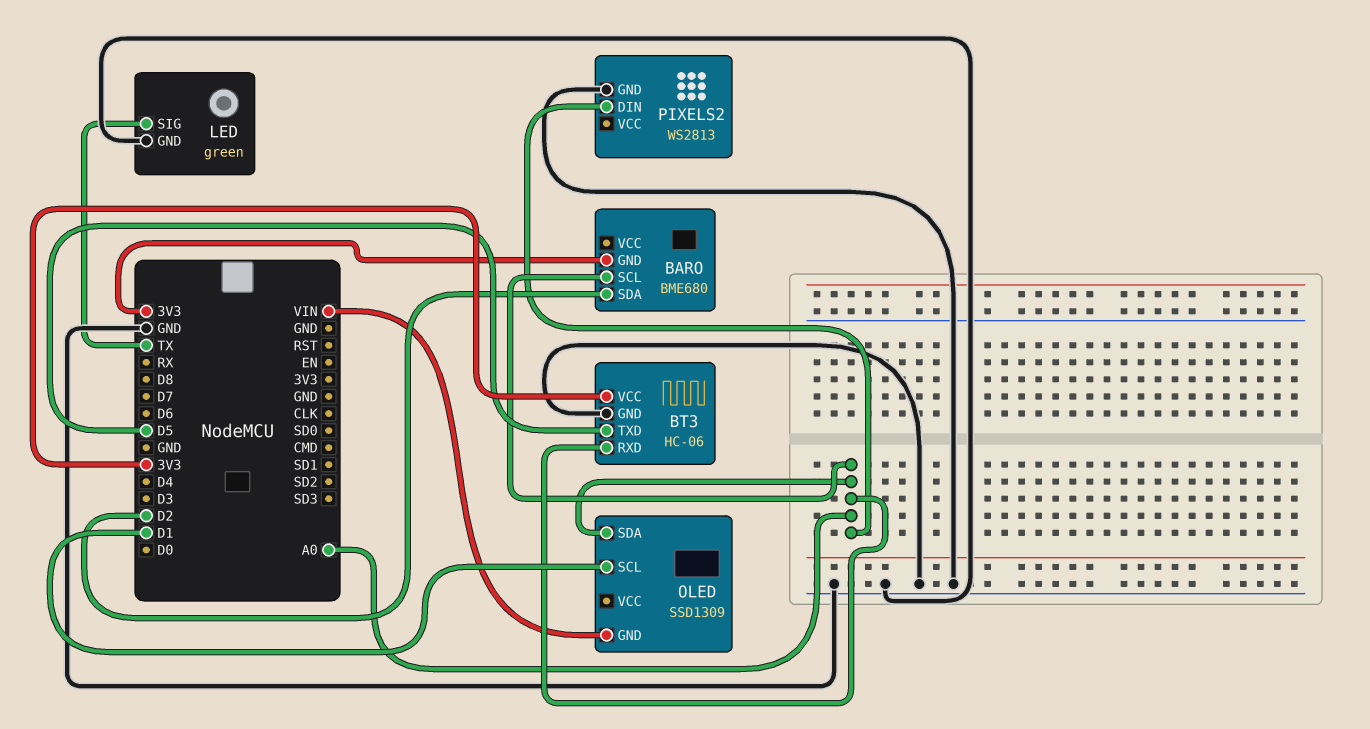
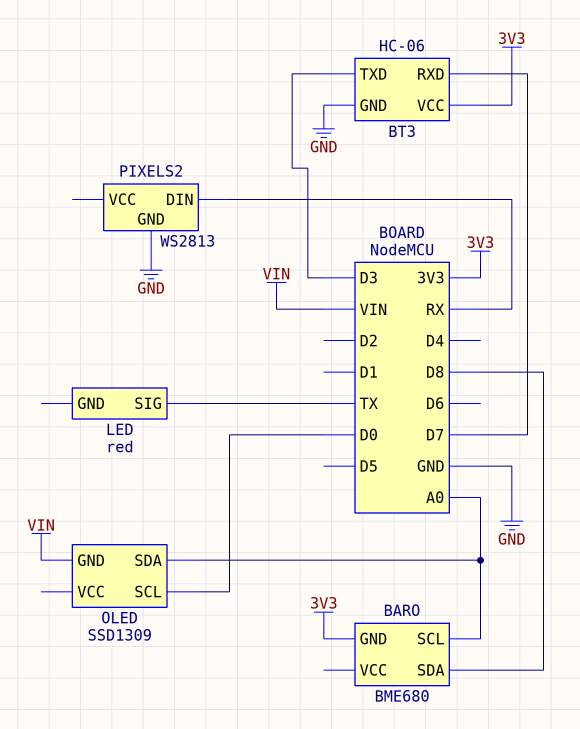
BARO pin SDA: D2 -> D8
BT3 pin RXD: A0 -> D7
BT3 pin TXD: D5 -> D3
LED: green -> red
LED pin GND: GND -> none
OLED pin SCL: D1 -> D0
PIXELS2 pin DIN: A0 -> RX

